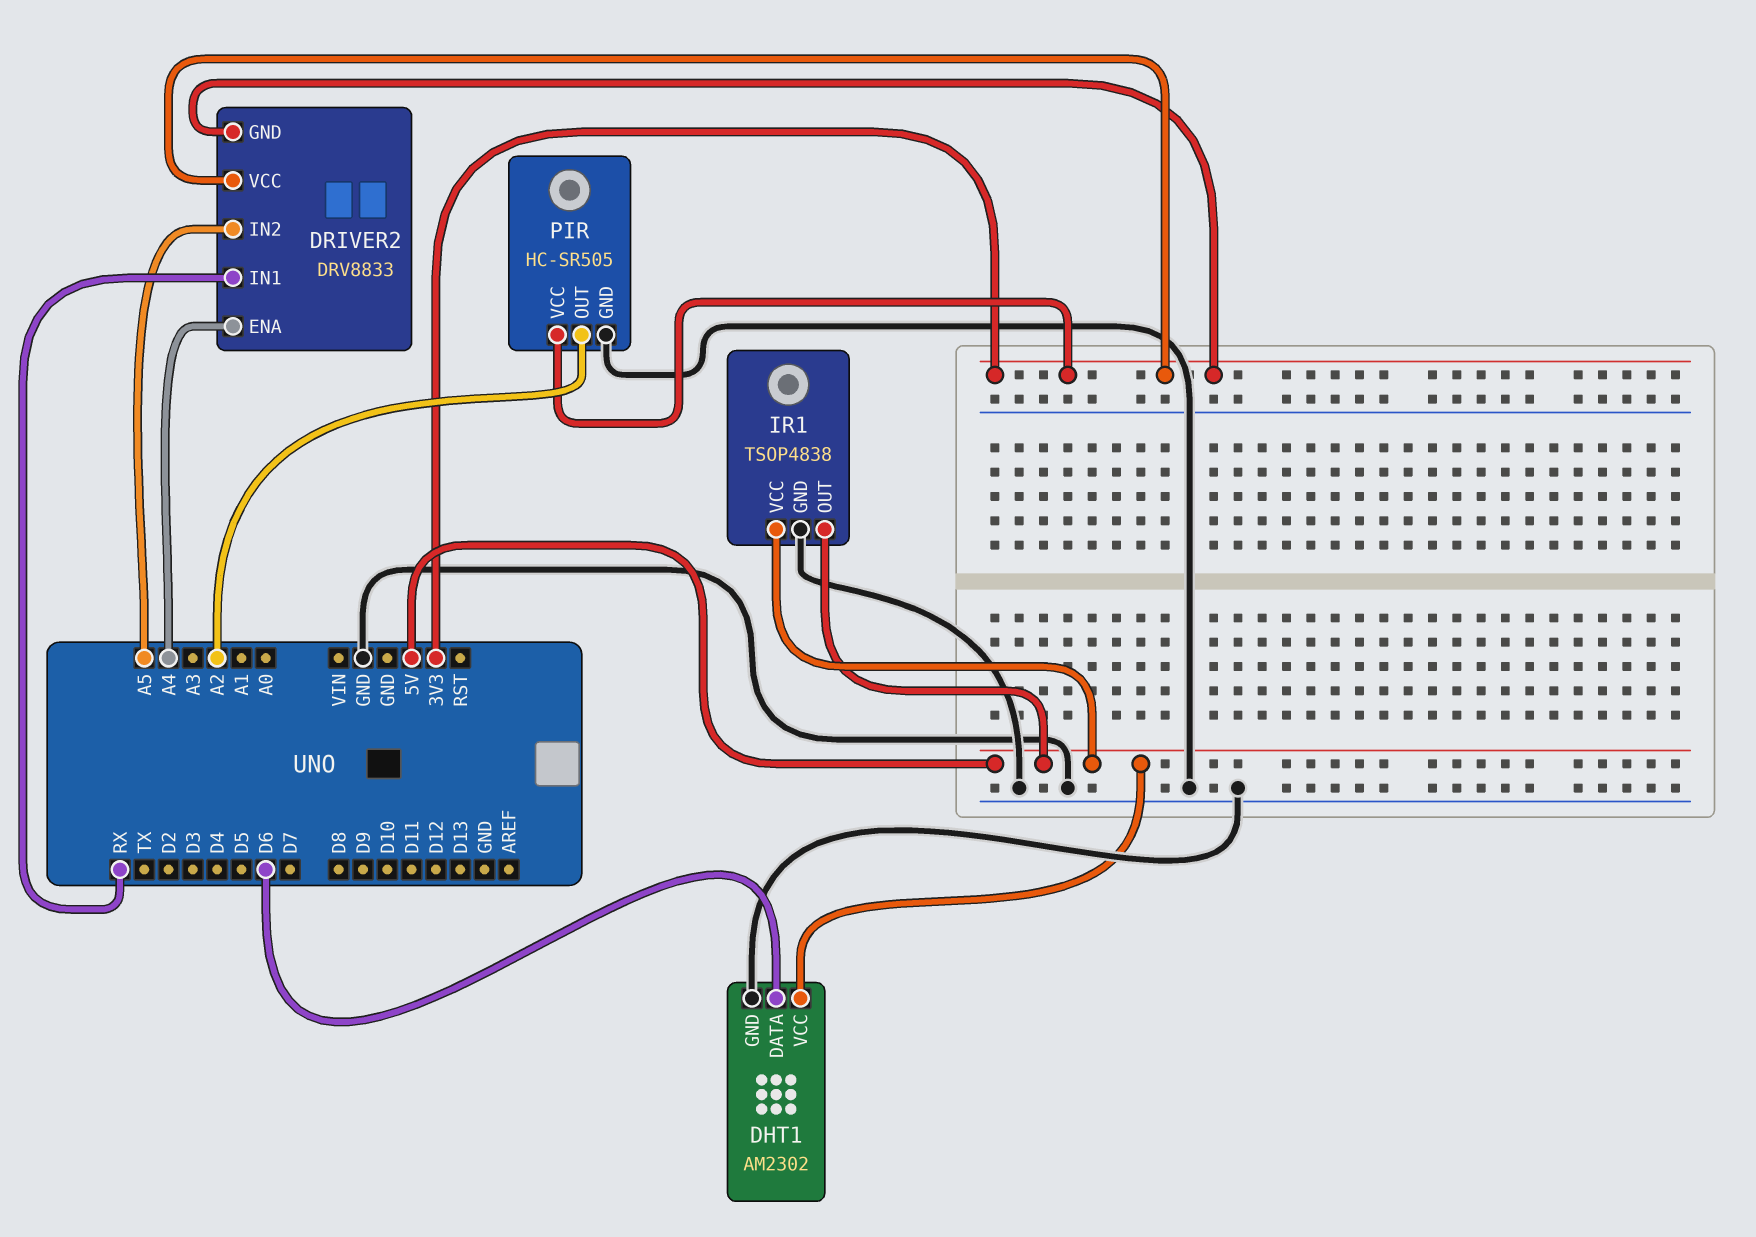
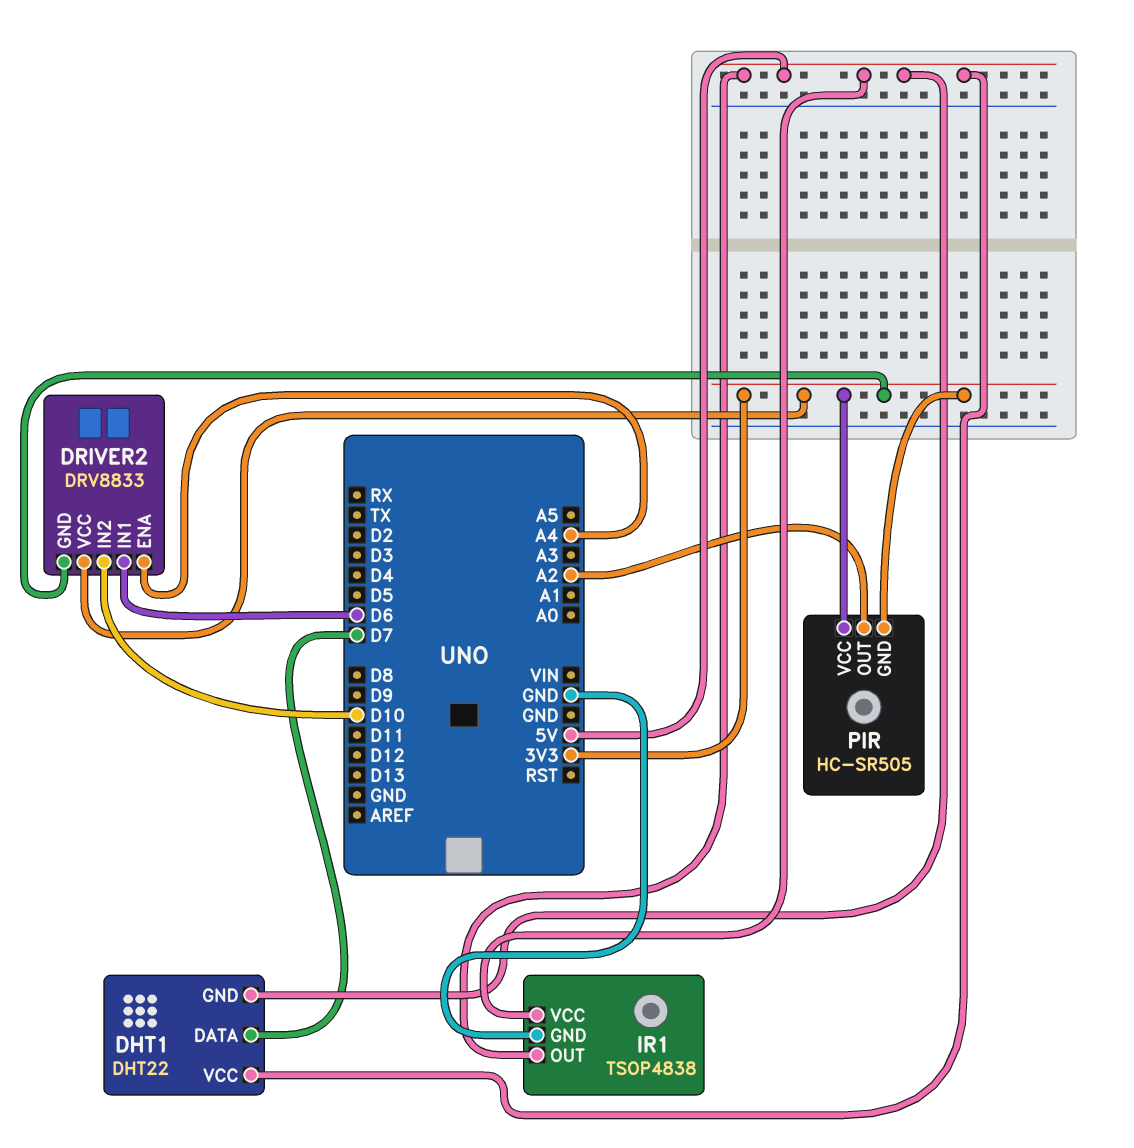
DHT1: AM2302 -> DHT22
DHT1 pin DATA: D6 -> D7
DHT1 pin GND: GND -> 5V
DRIVER2 pin IN1: RX -> D6
DRIVER2 pin IN2: A5 -> D10
PIR pin GND: GND -> 3V3

